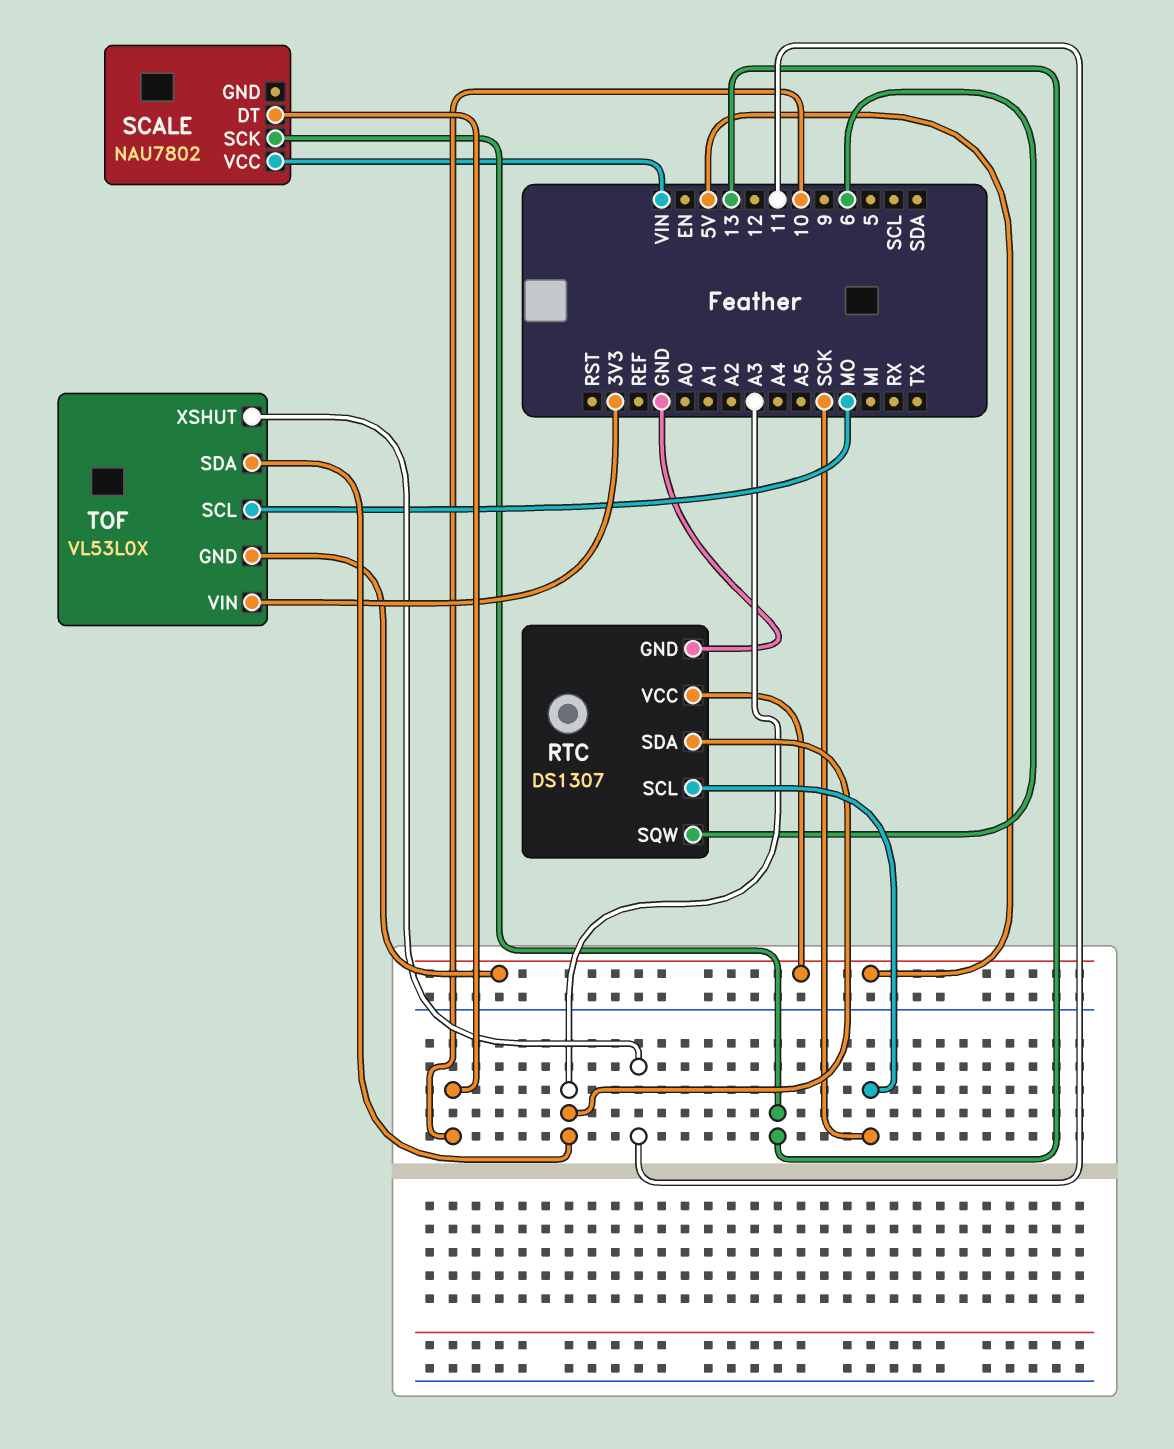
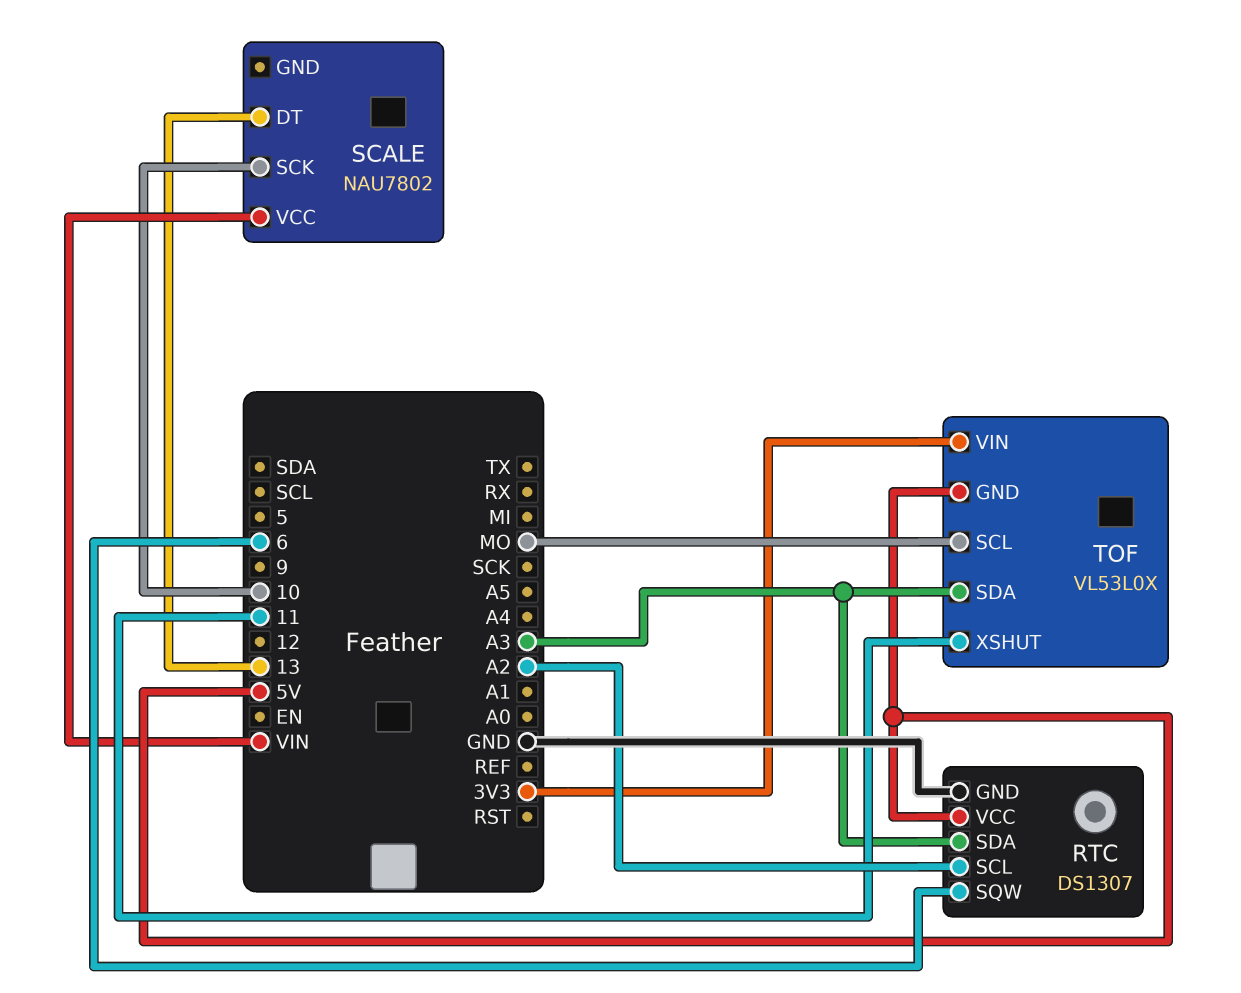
RTC pin SCL: SCK -> A2
SCALE pin DT: 10 -> 13
SCALE pin SCK: 13 -> 10

